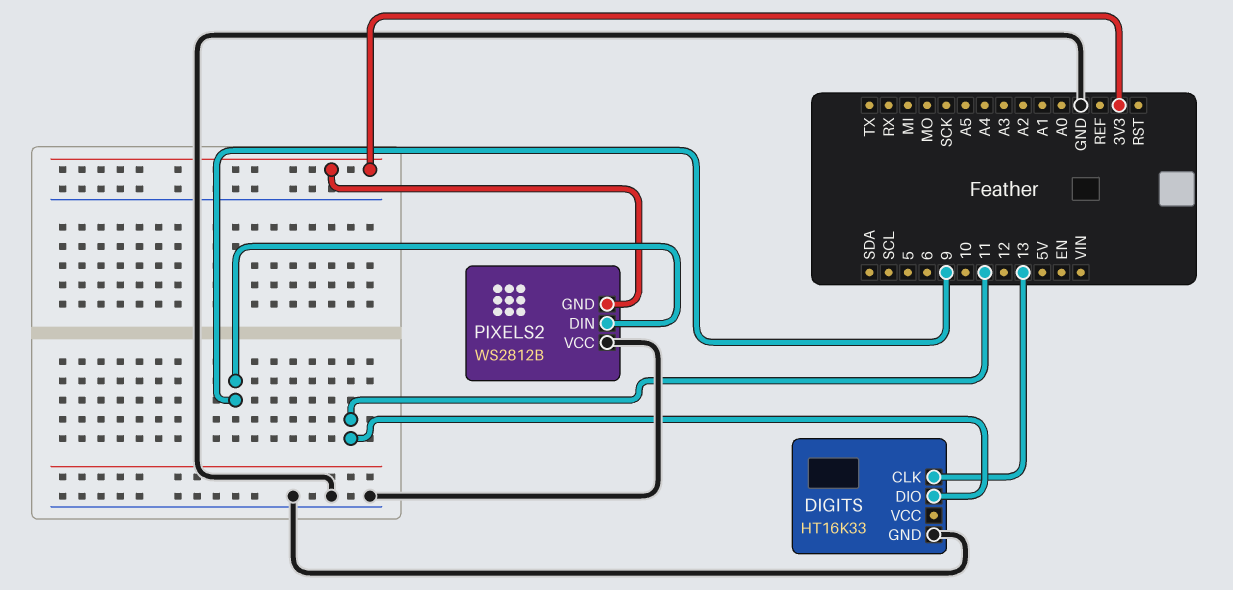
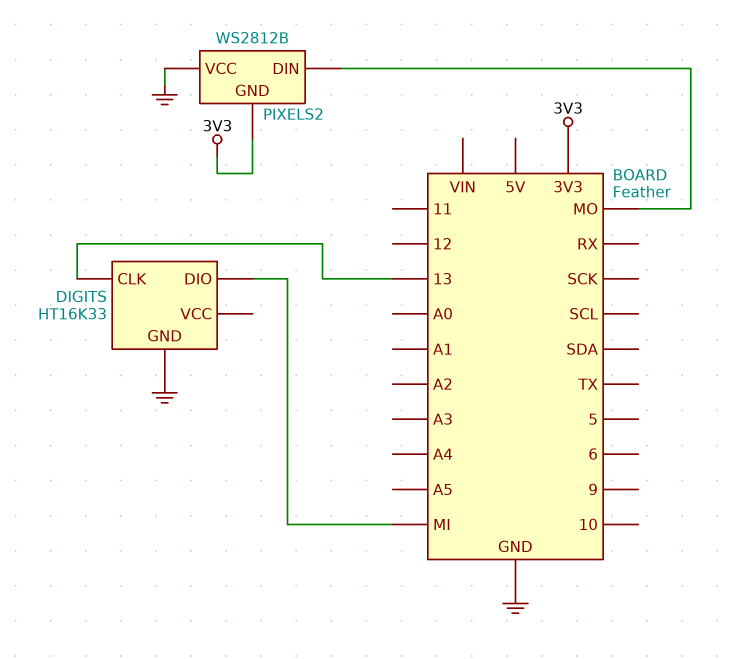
DIGITS pin DIO: 11 -> MI
PIXELS2 pin DIN: 9 -> MO

